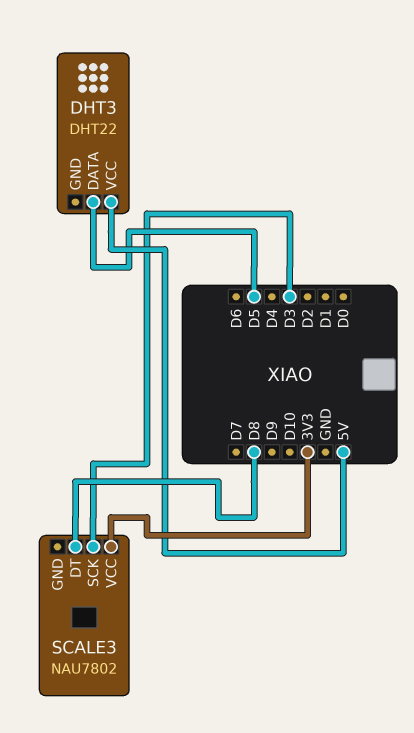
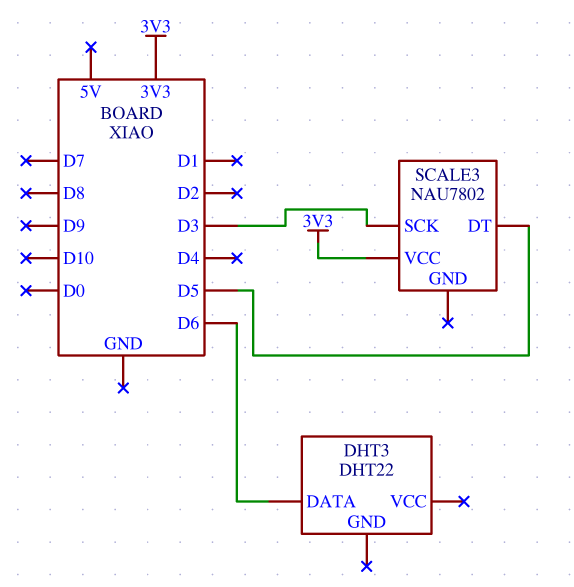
DHT3 pin DATA: D5 -> D6
DHT3 pin VCC: 5V -> none
SCALE3 pin DT: D8 -> D5

